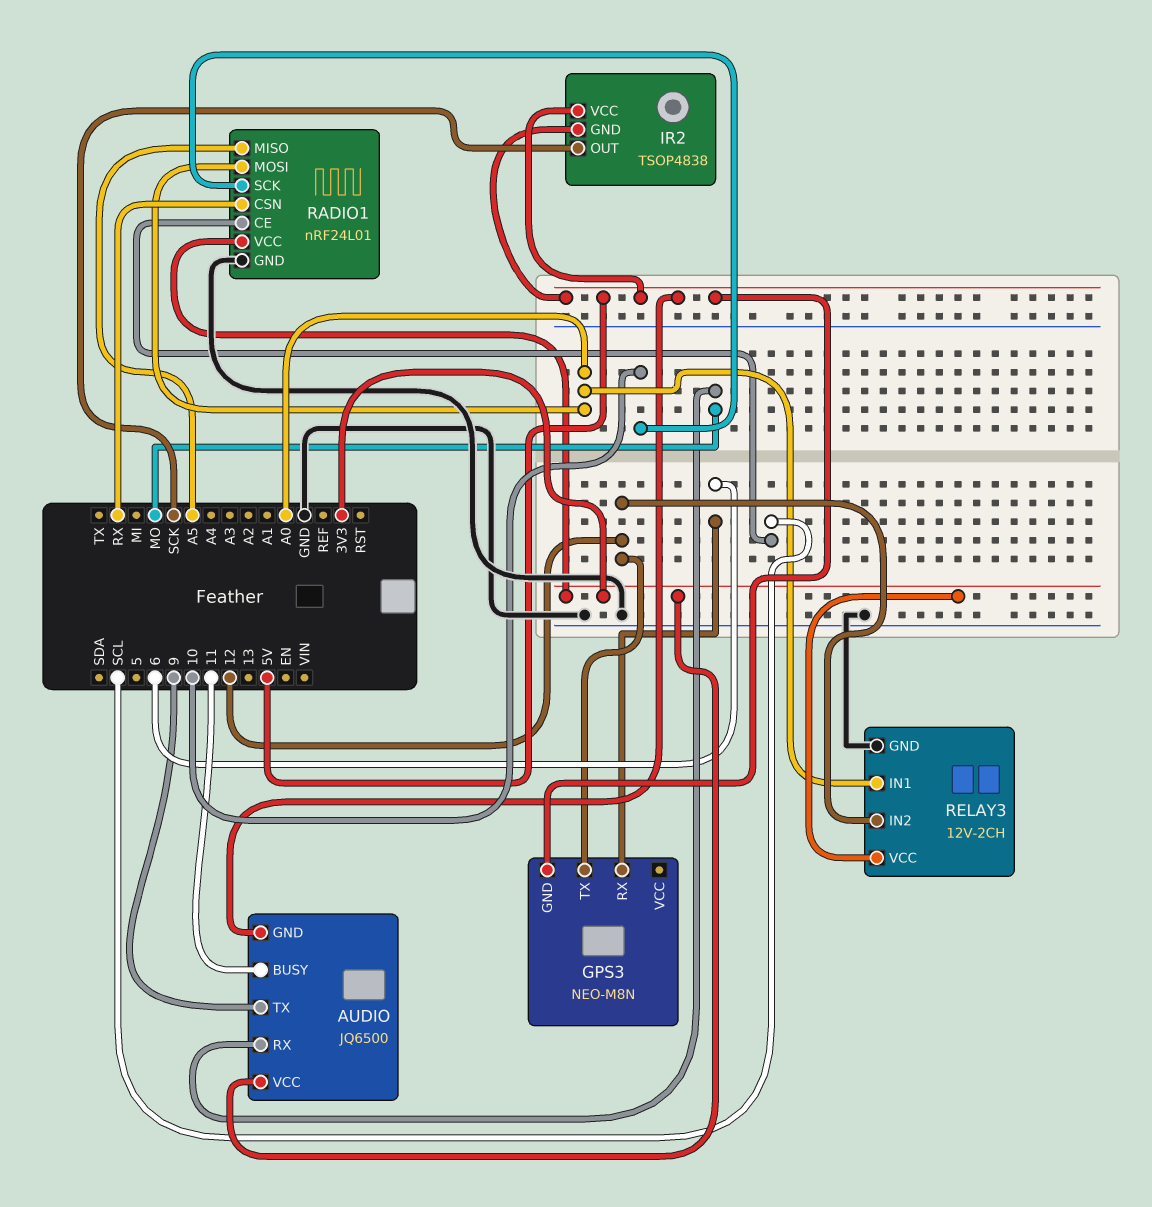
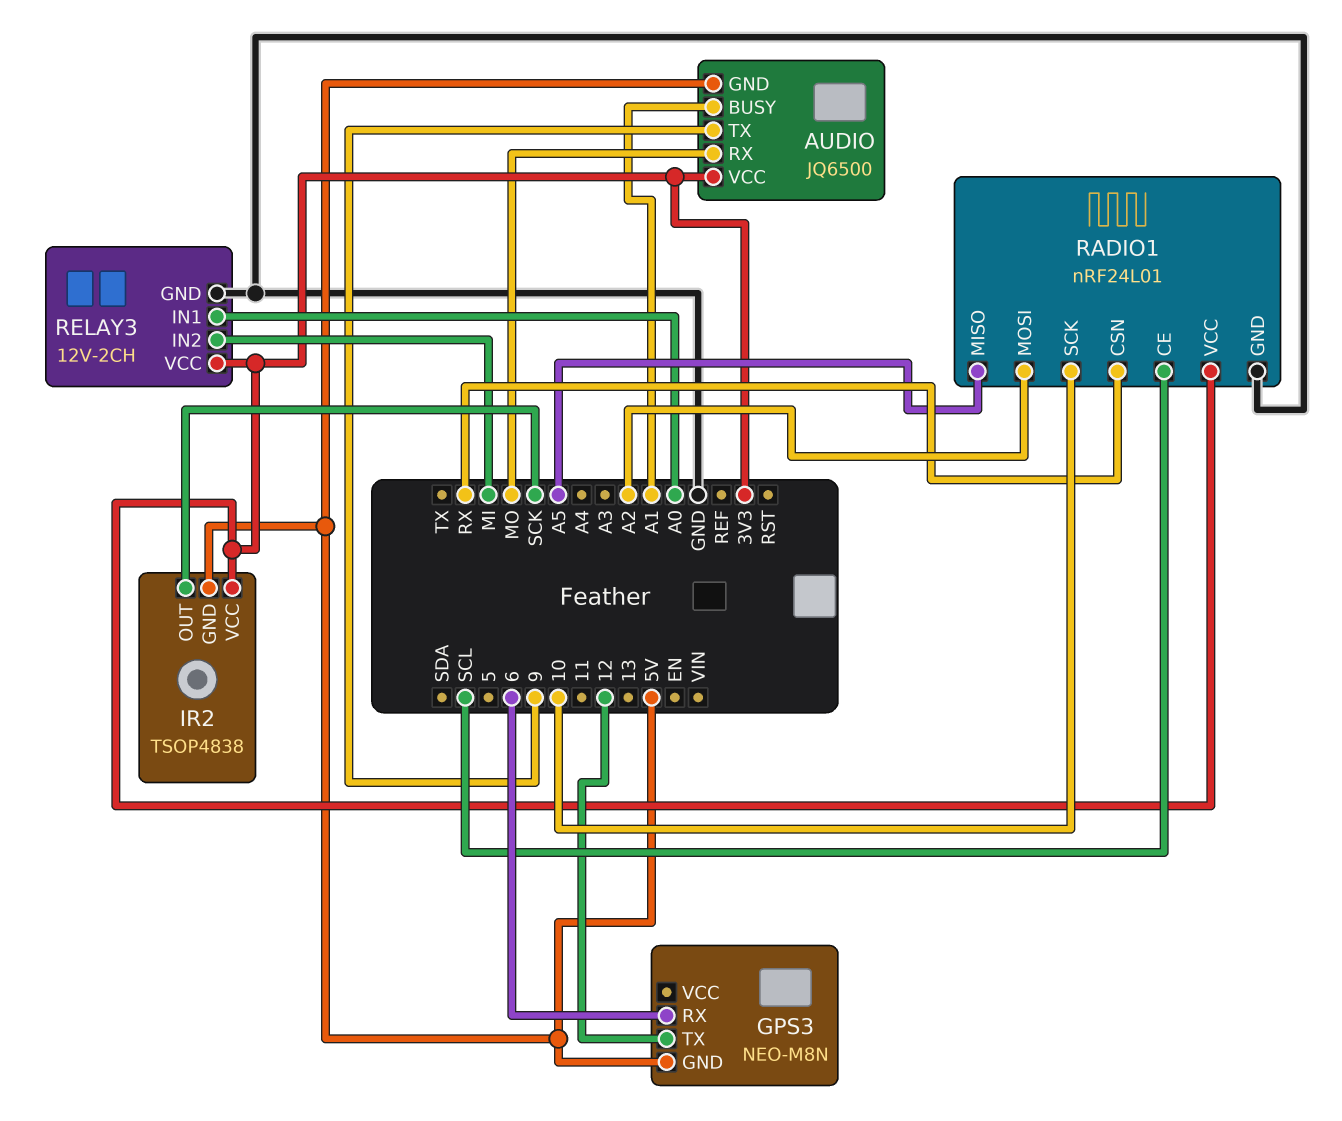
AUDIO pin BUSY: 11 -> A1
IR2 pin VCC: 5V -> 3V3
RADIO1 pin MOSI: A0 -> A2
RELAY3 pin IN2: 12 -> MI

